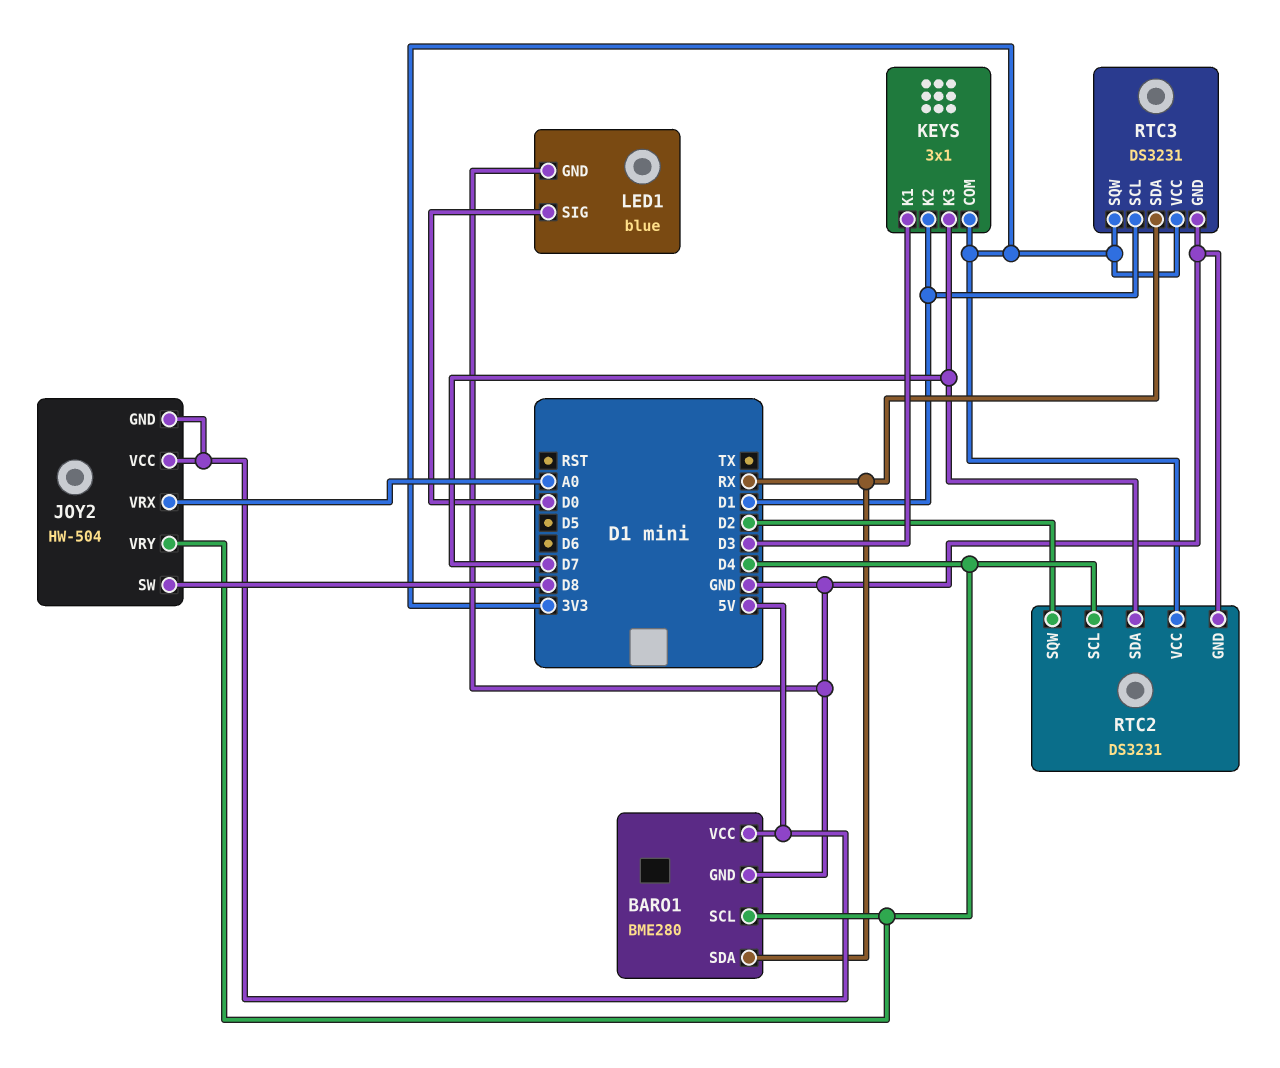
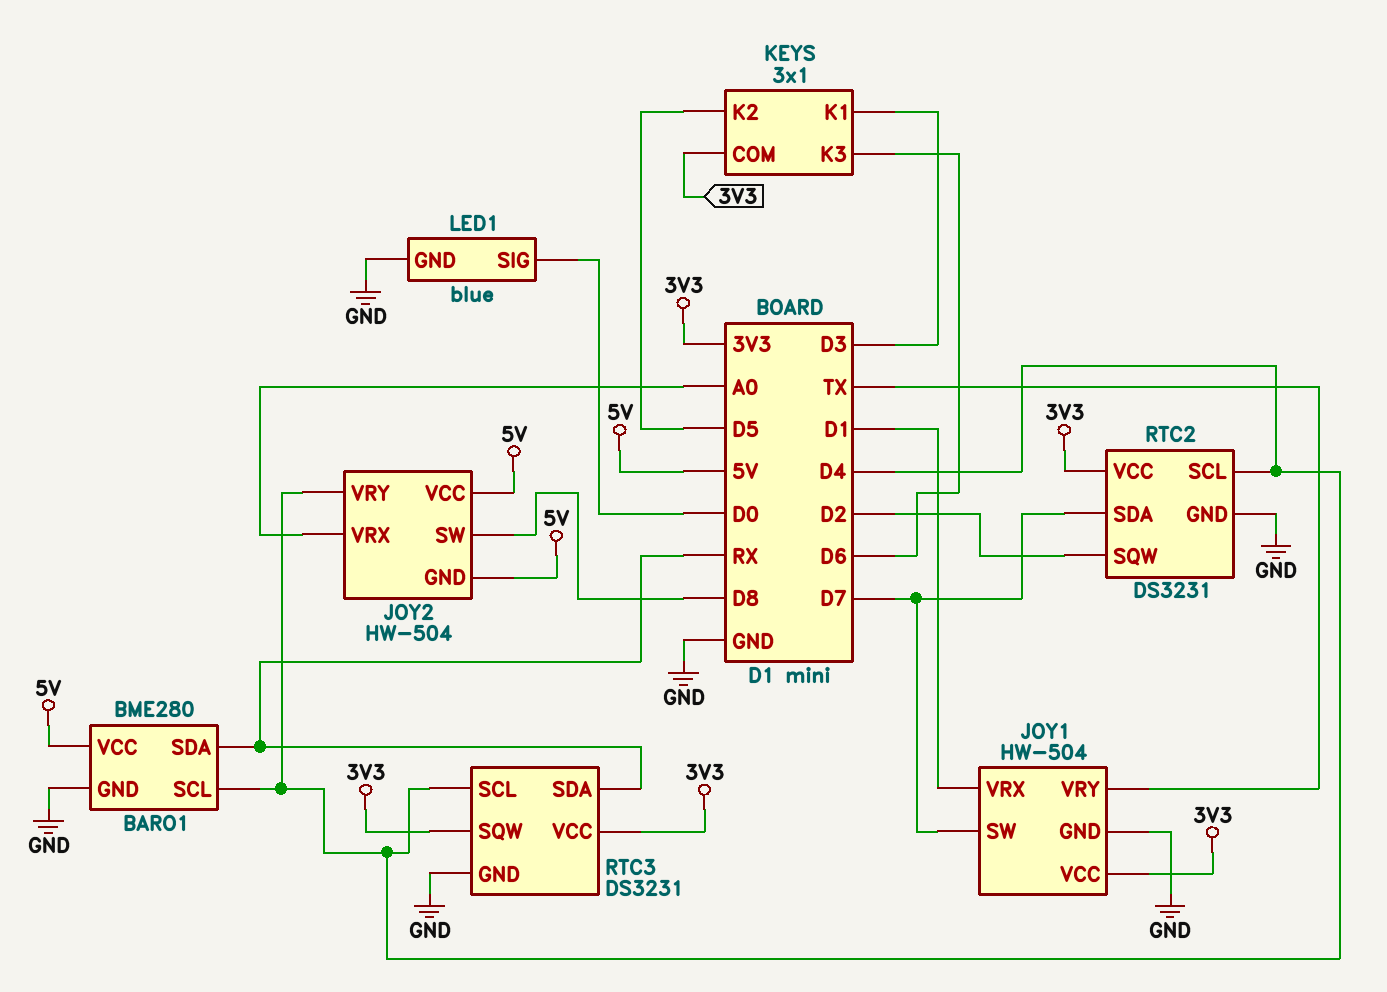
JOY1: none -> HW-504
JOY1 pin GND: none -> GND
JOY1 pin SW: none -> D7
JOY1 pin VCC: none -> 3V3
JOY1 pin VRX: none -> D1
JOY1 pin VRY: none -> TX
KEYS pin K2: D1 -> D5
KEYS pin K3: D7 -> D6
RTC3 pin SCL: D1 -> D4

